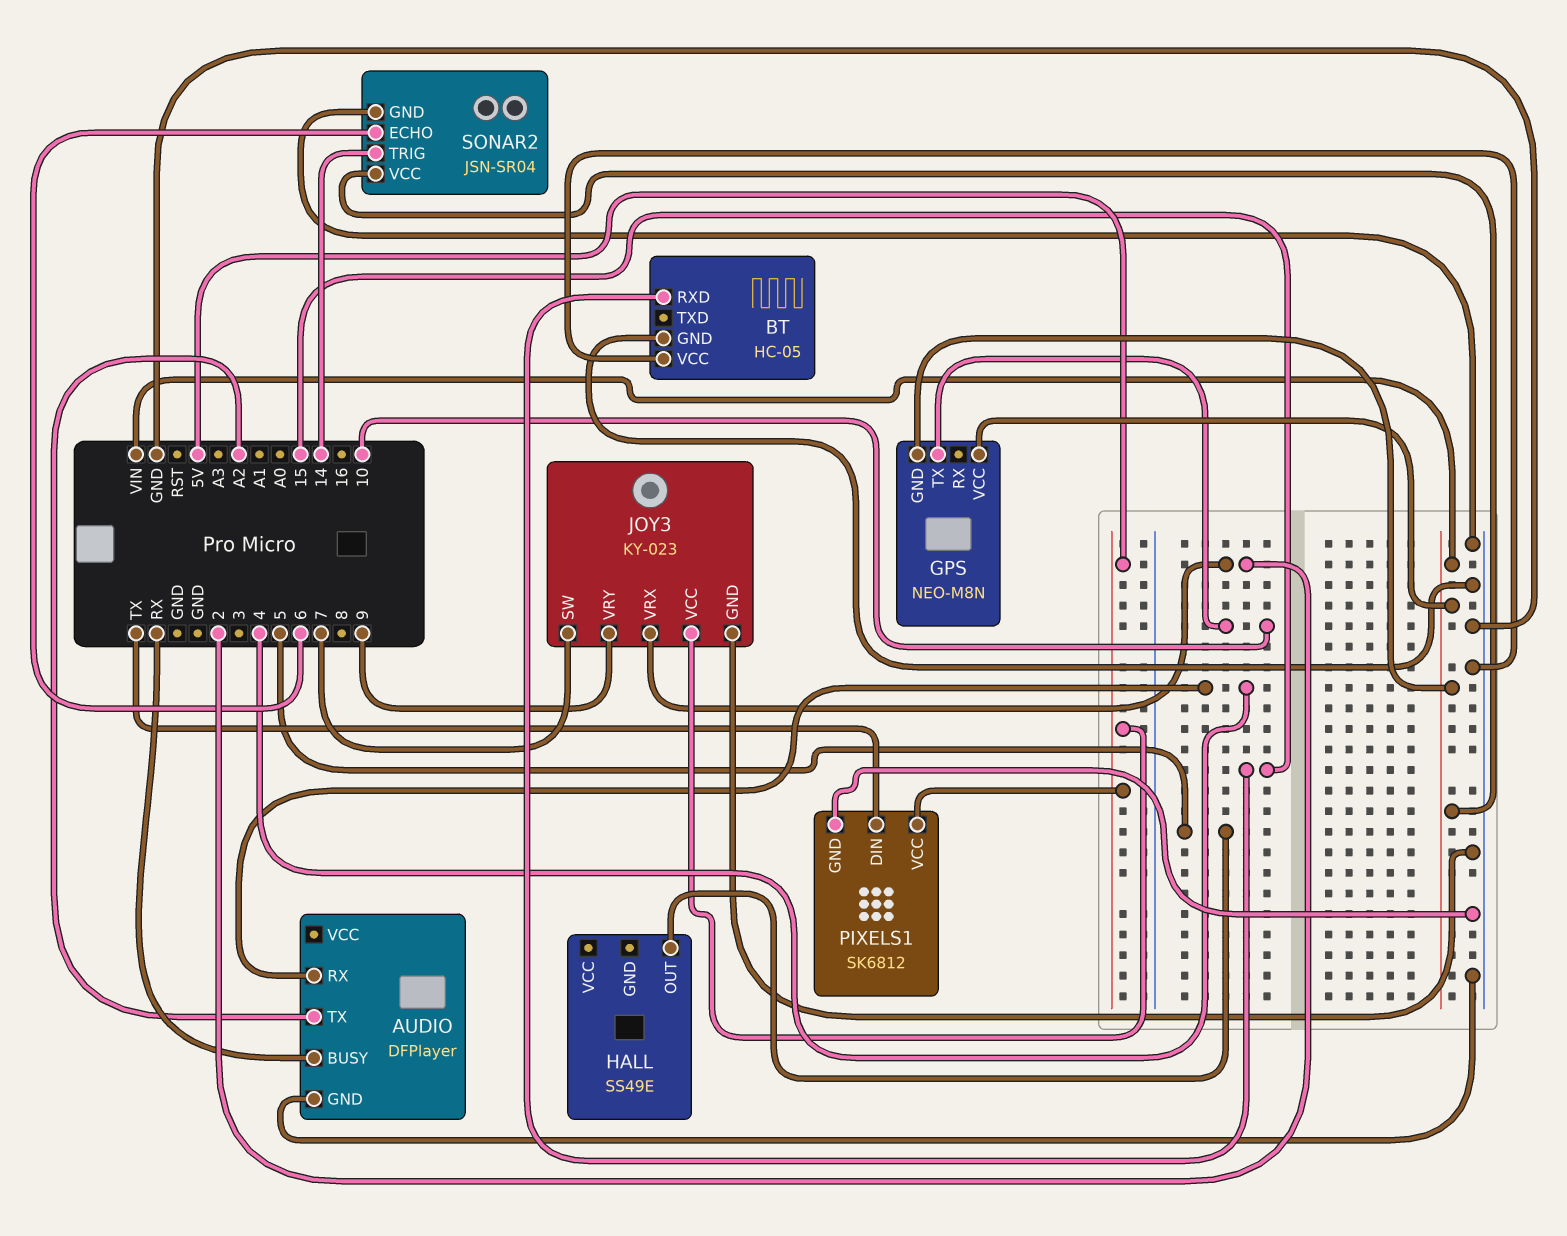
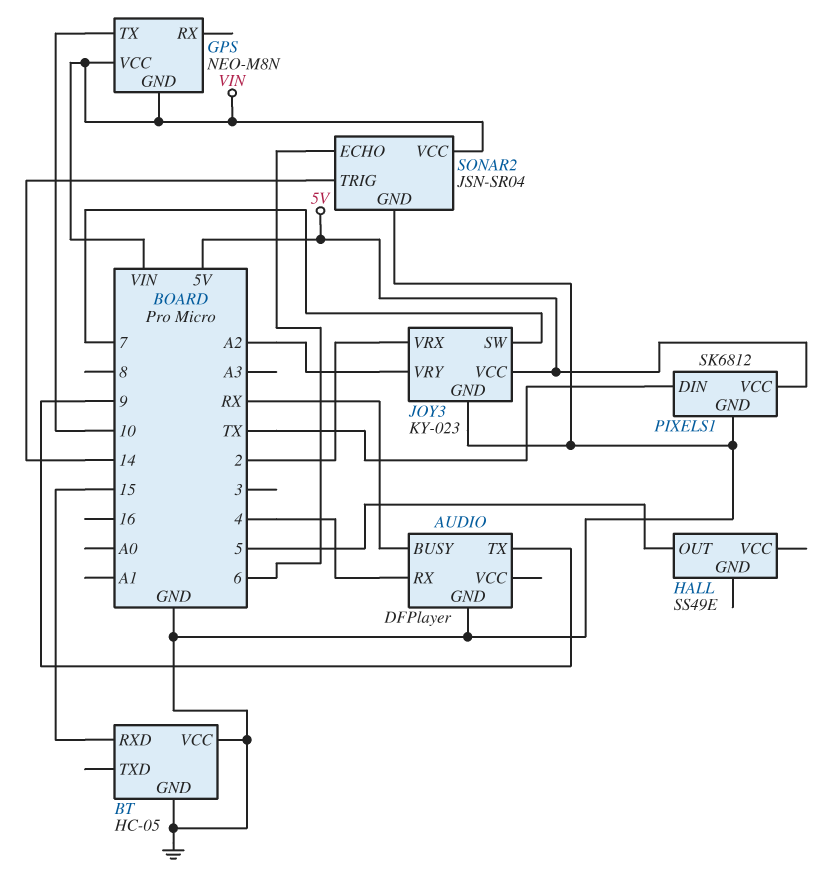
AUDIO pin TX: A2 -> 9
JOY3 pin VRY: 9 -> A2

